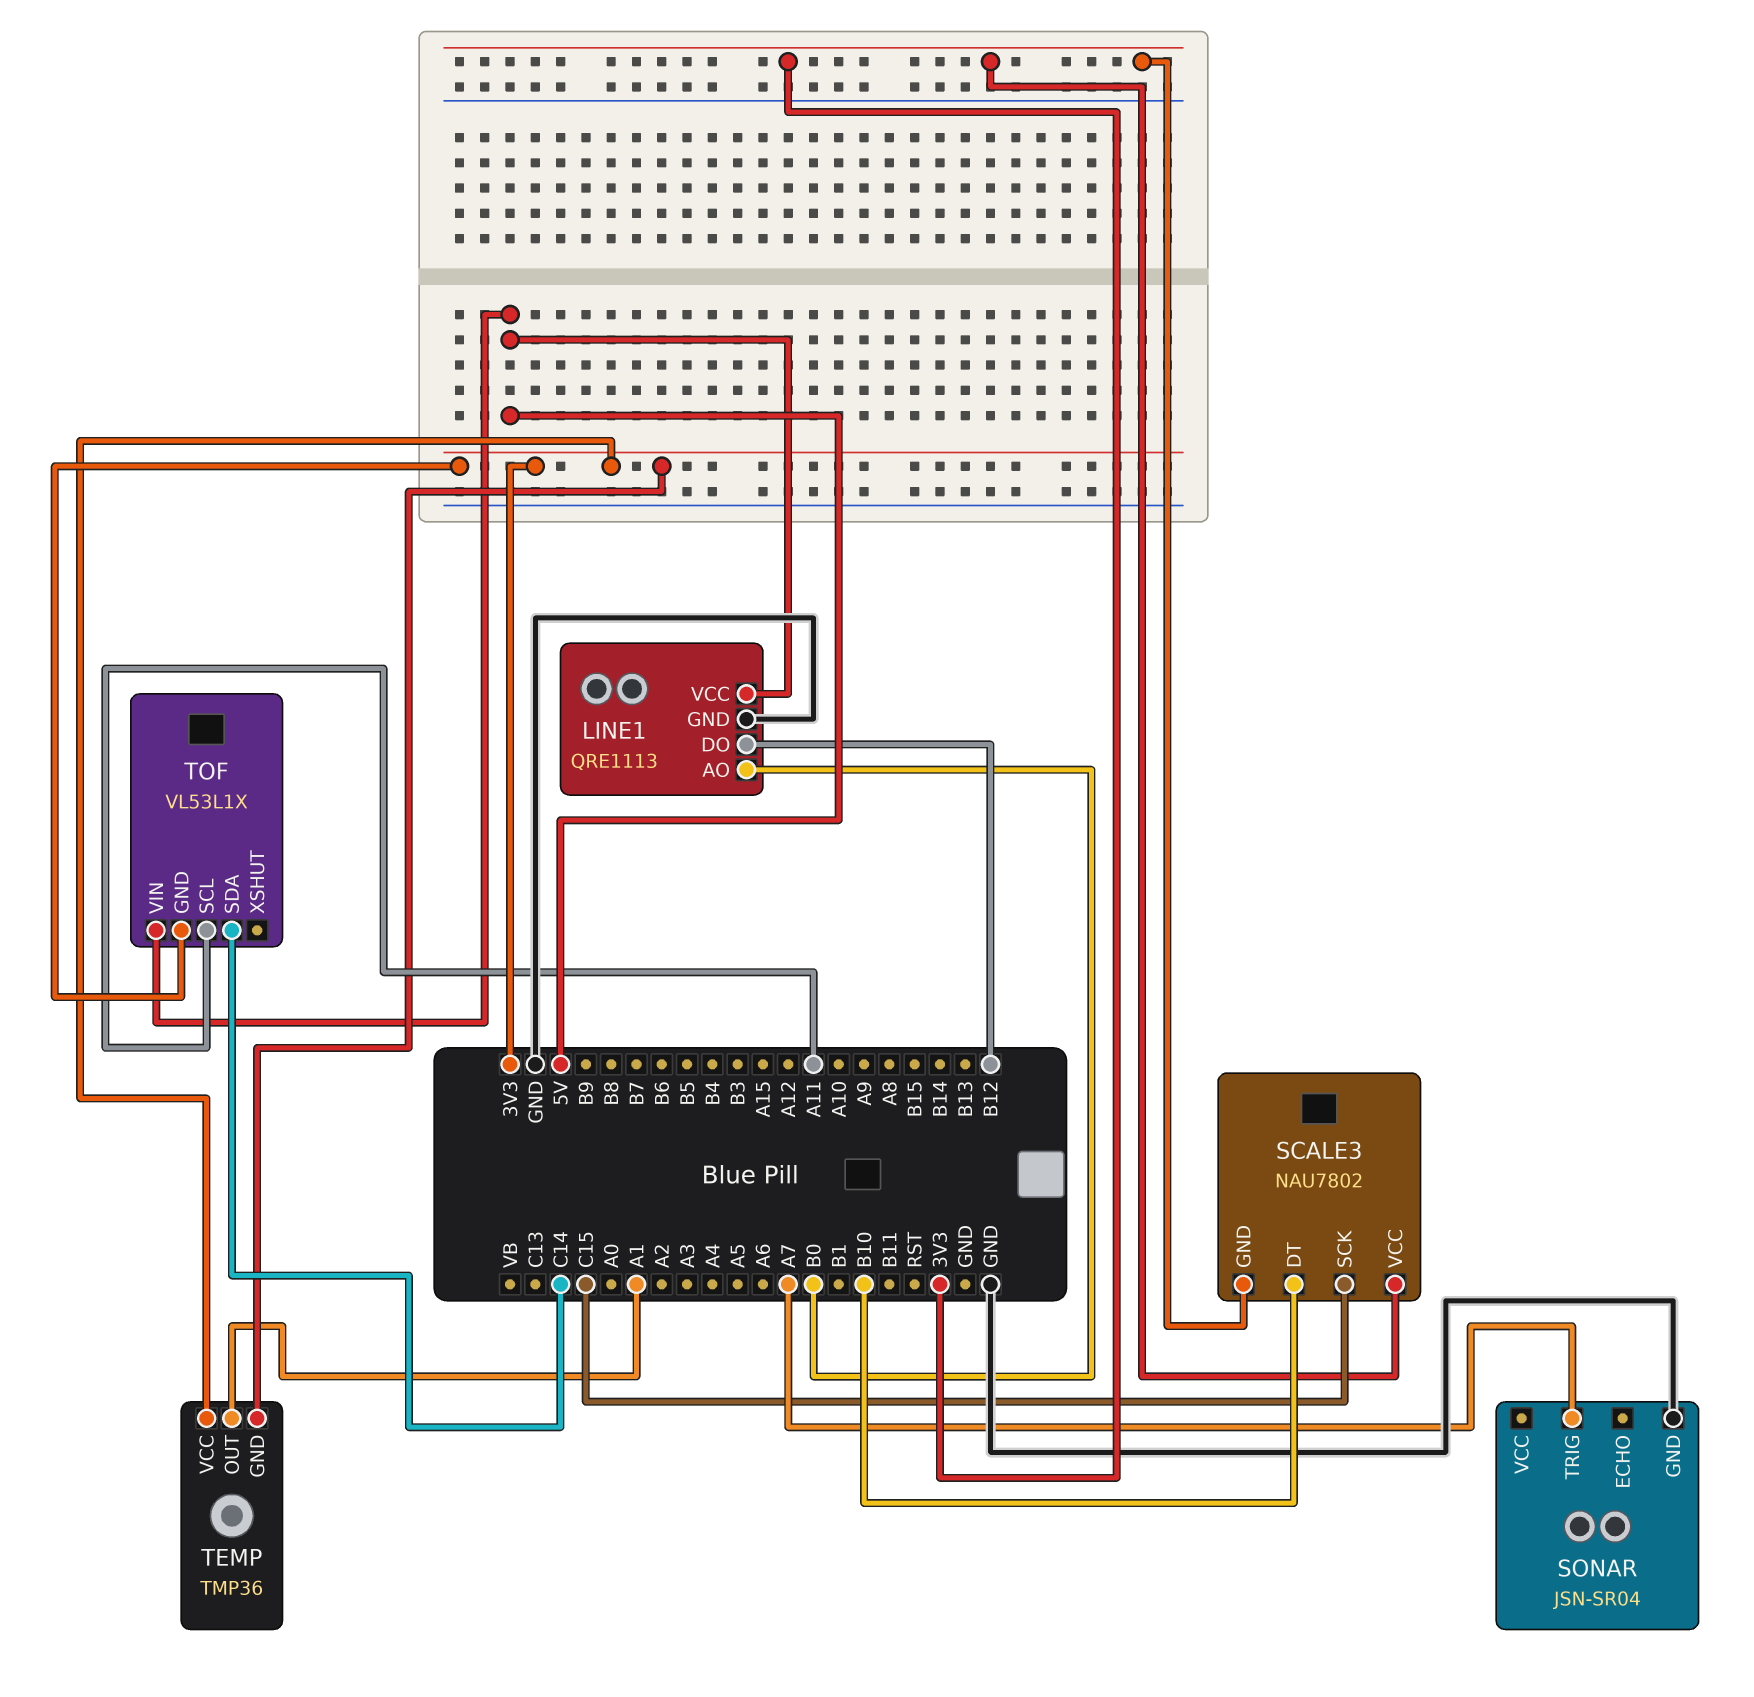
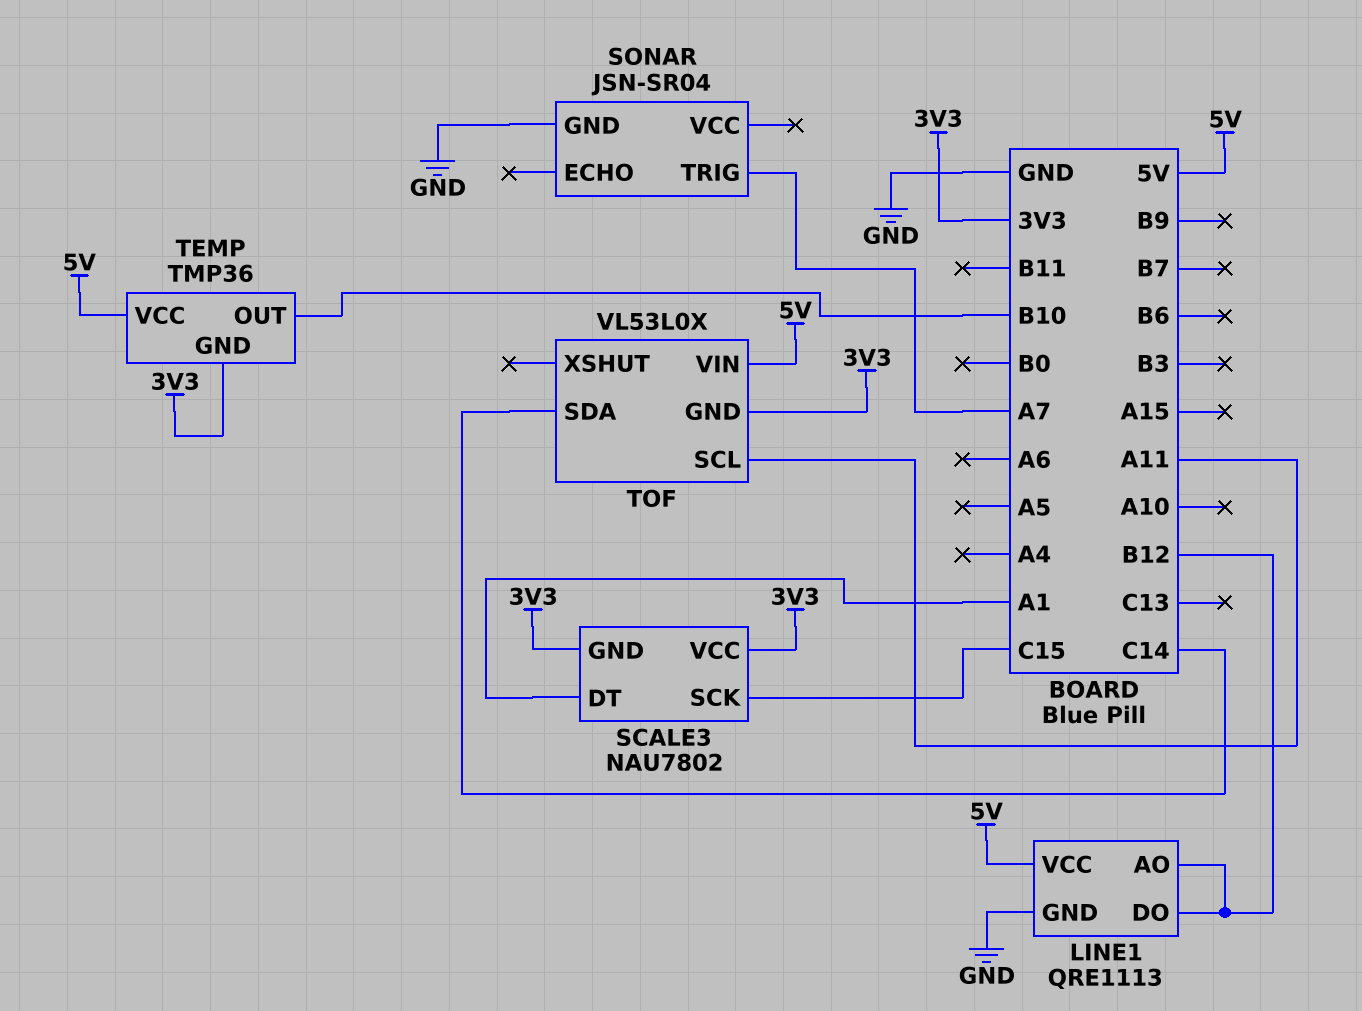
LINE1 pin AO: B0 -> B12
SCALE3 pin DT: B10 -> A1
TEMP pin OUT: A1 -> B10
TEMP pin VCC: 3V3 -> 5V
TOF: VL53L1X -> VL53L0X

